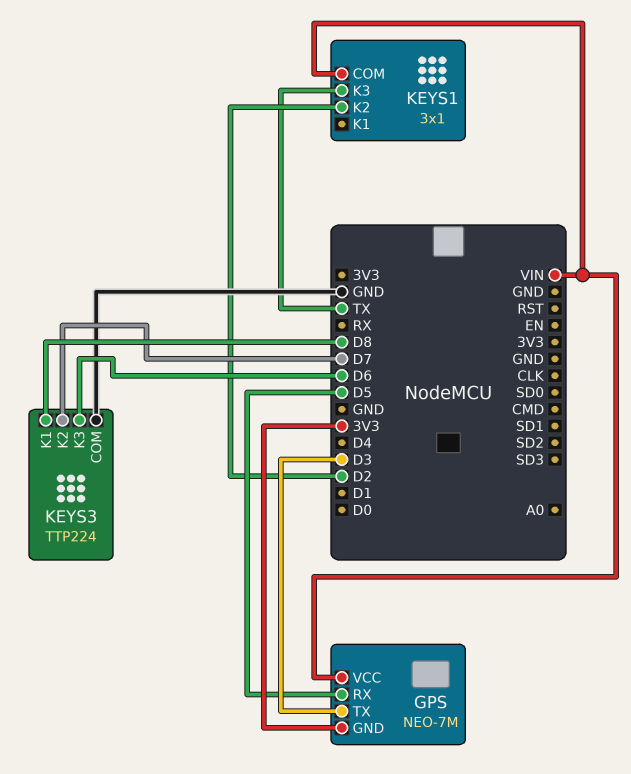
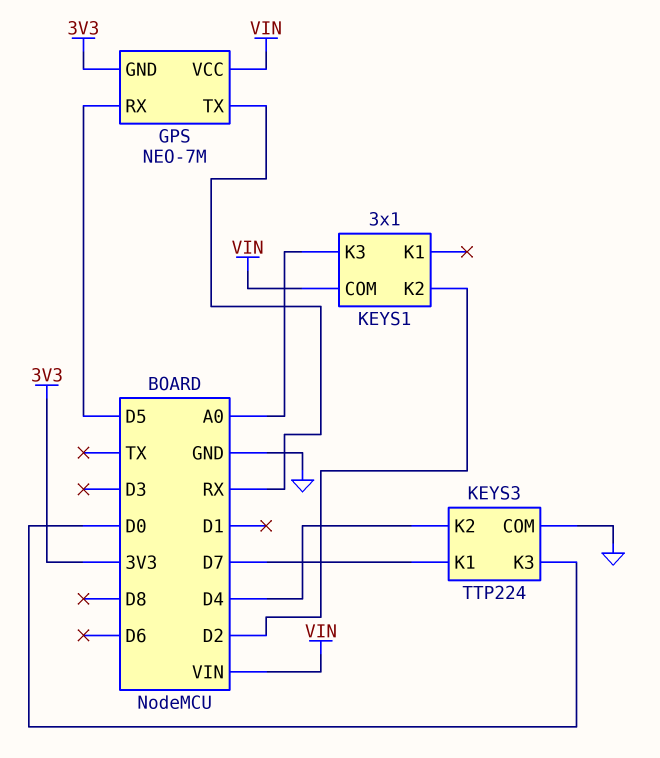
GPS pin TX: D3 -> RX
KEYS1 pin K3: TX -> A0
KEYS3 pin K1: D8 -> D7
KEYS3 pin K2: D7 -> D4
KEYS3 pin K3: D6 -> D0

